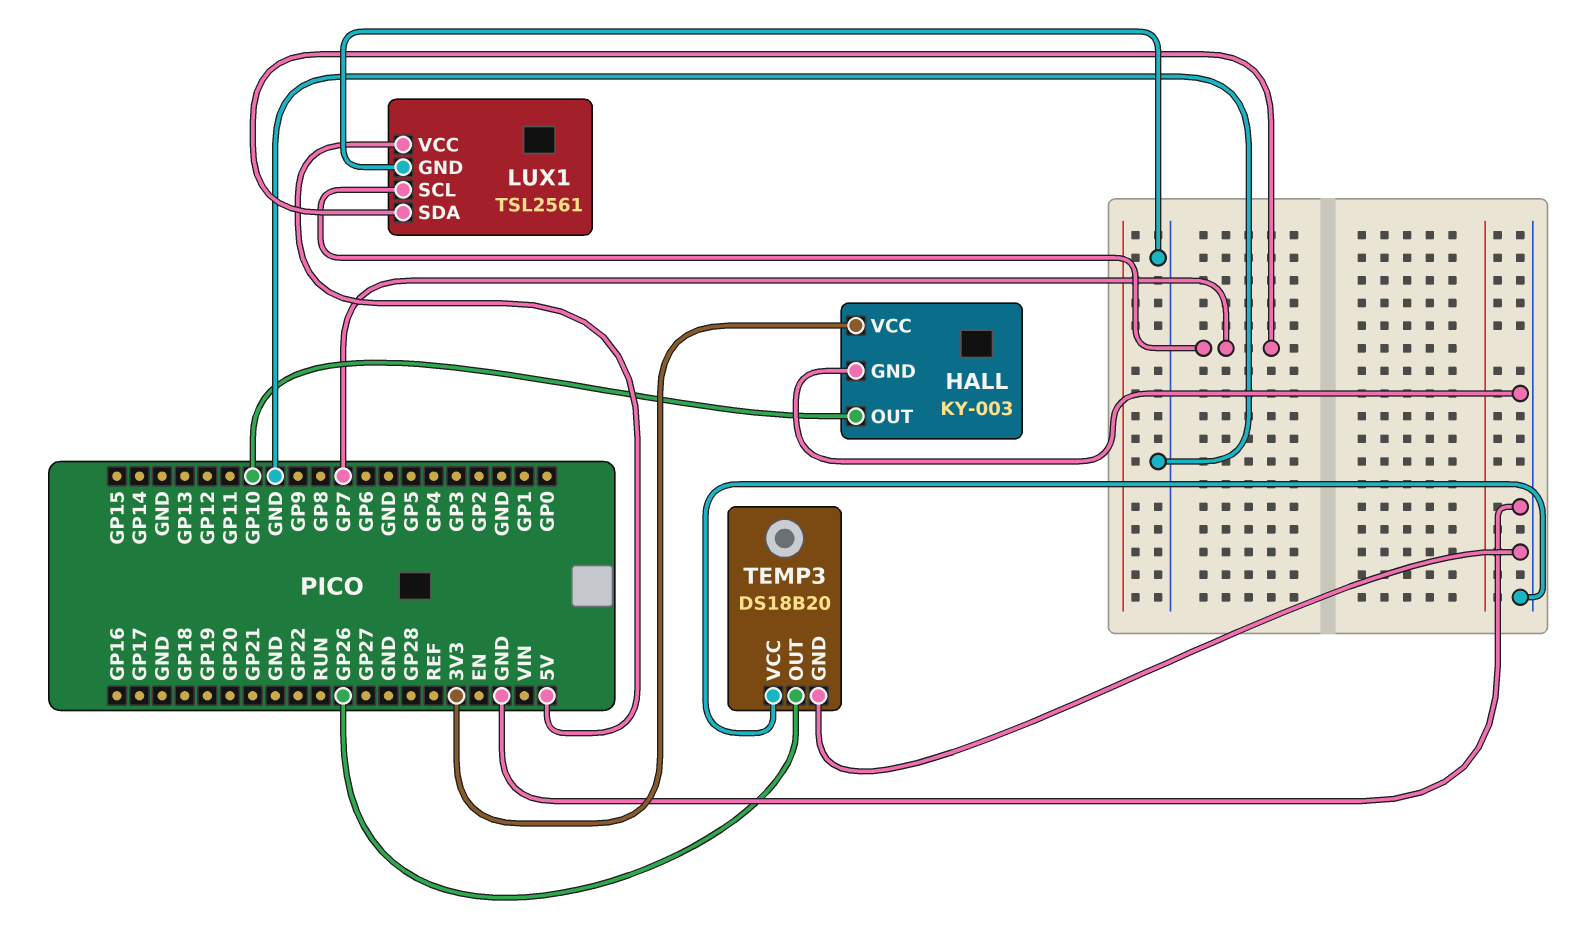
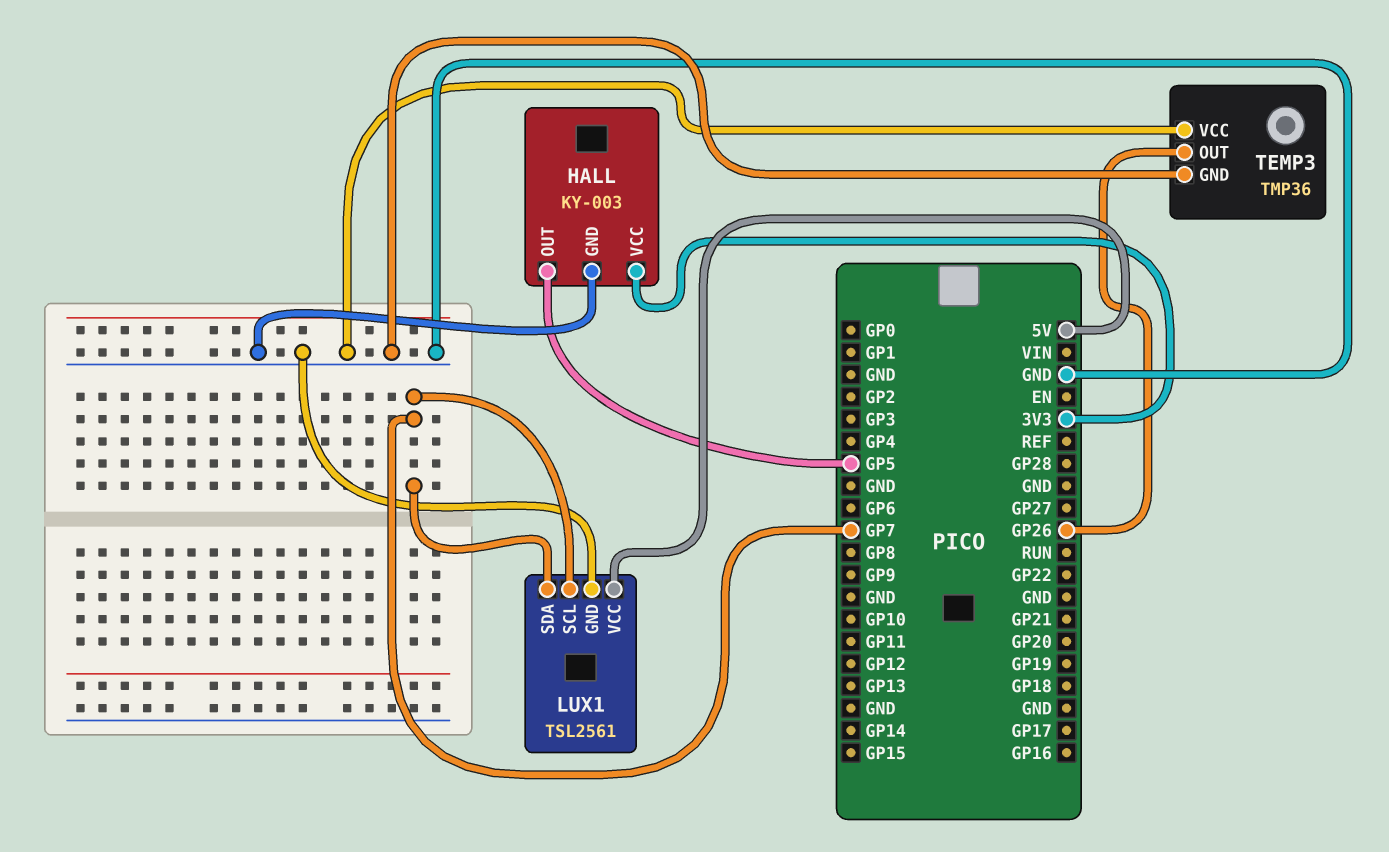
HALL pin OUT: GP10 -> GP5
TEMP3: DS18B20 -> TMP36

